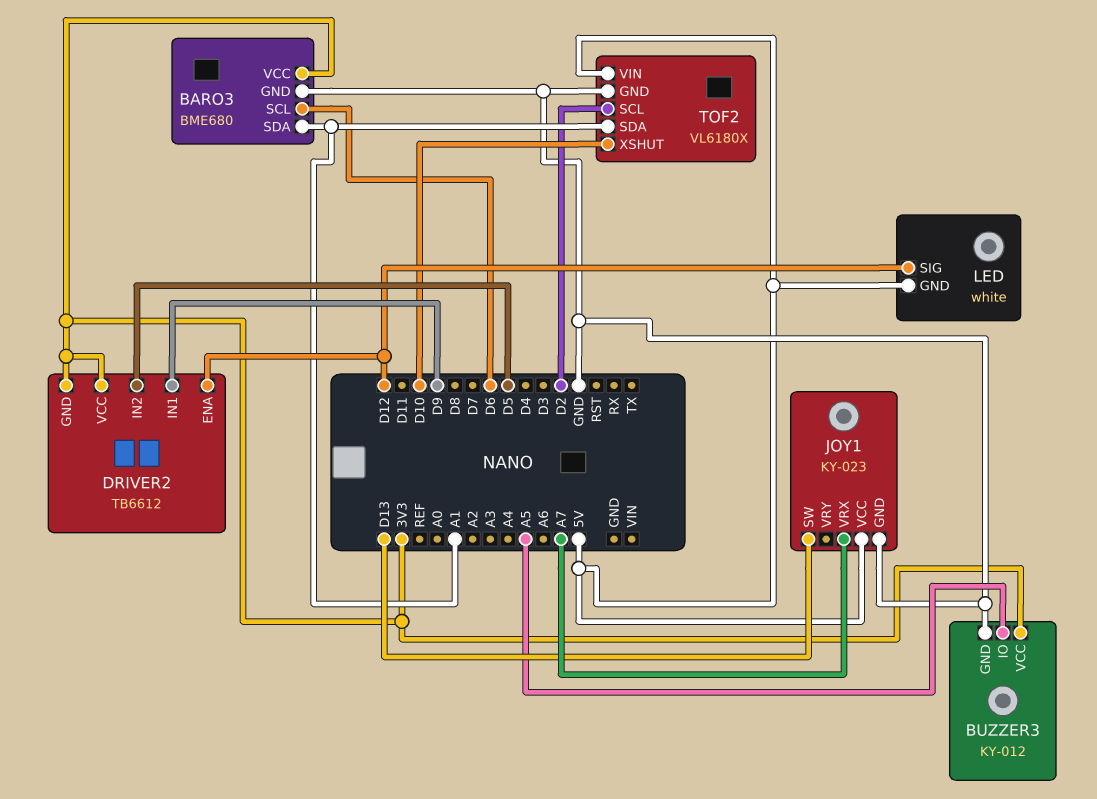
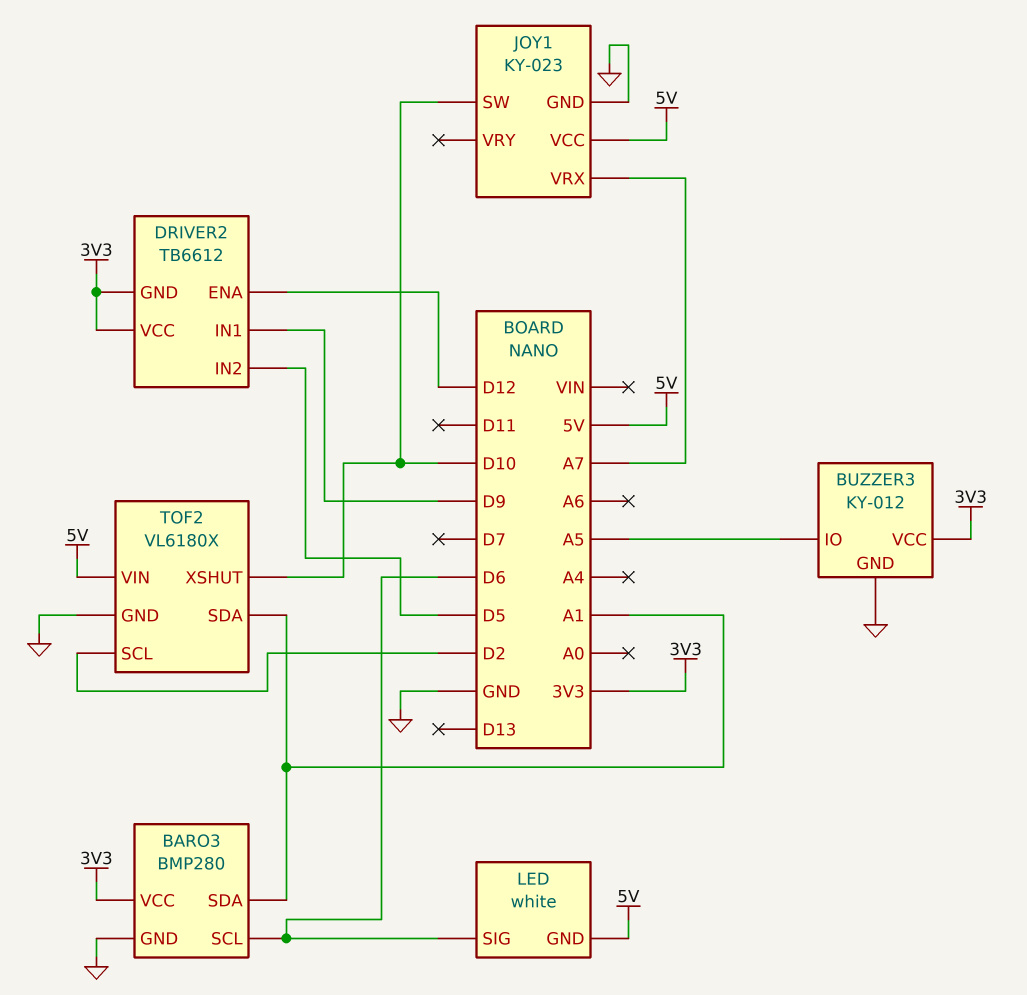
BARO3: BME680 -> BMP280
JOY1 pin SW: D13 -> D10
LED pin SIG: D12 -> D6

